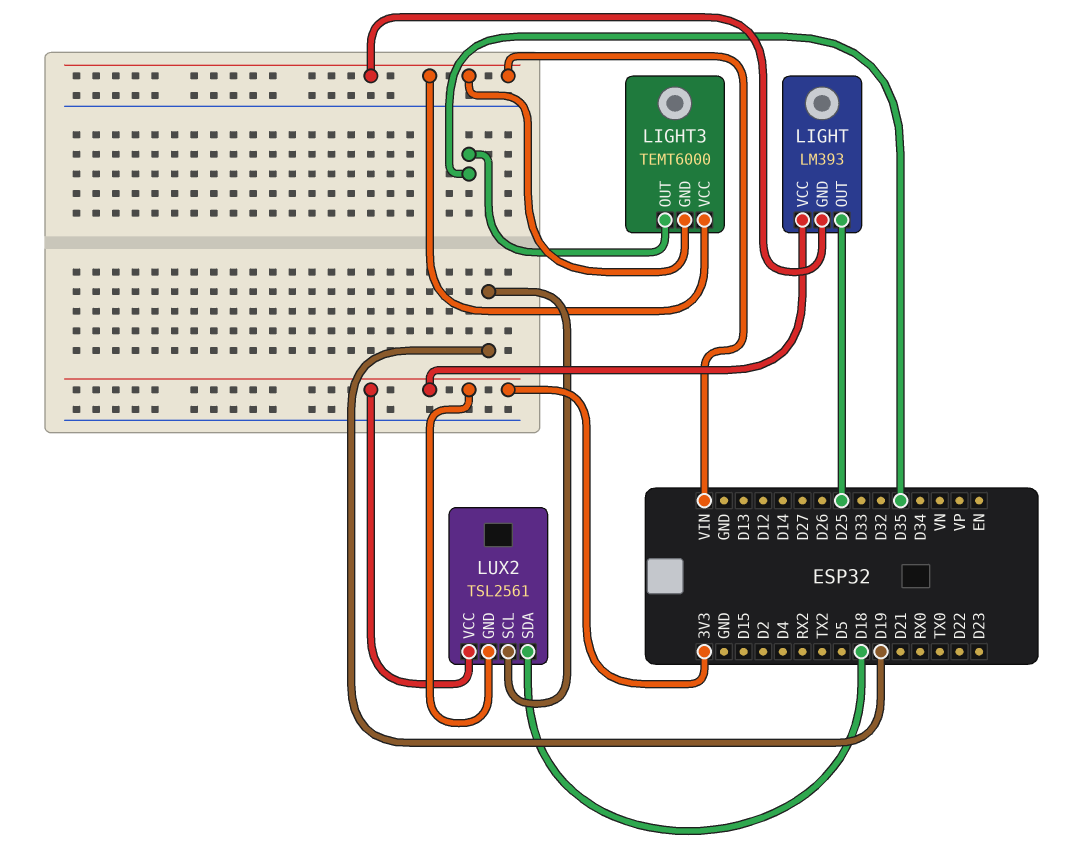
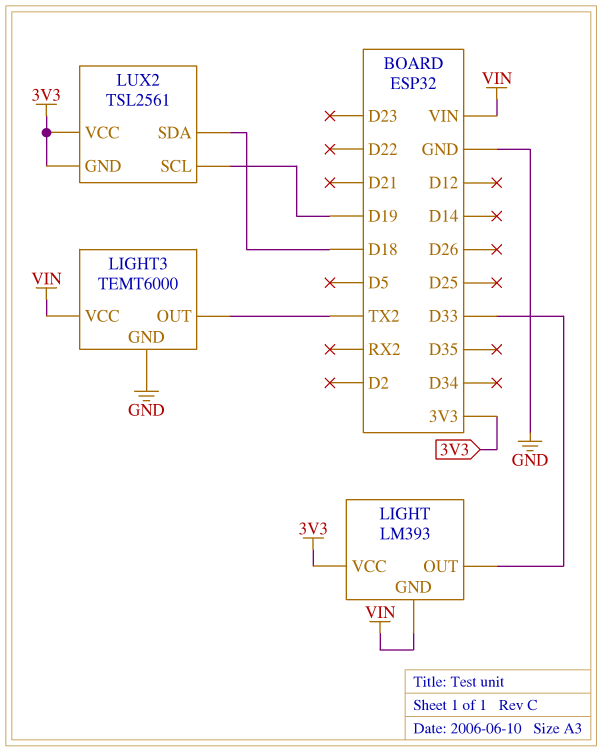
LIGHT pin OUT: D25 -> D33
LIGHT3 pin GND: VIN -> GND
LIGHT3 pin OUT: D35 -> TX2

